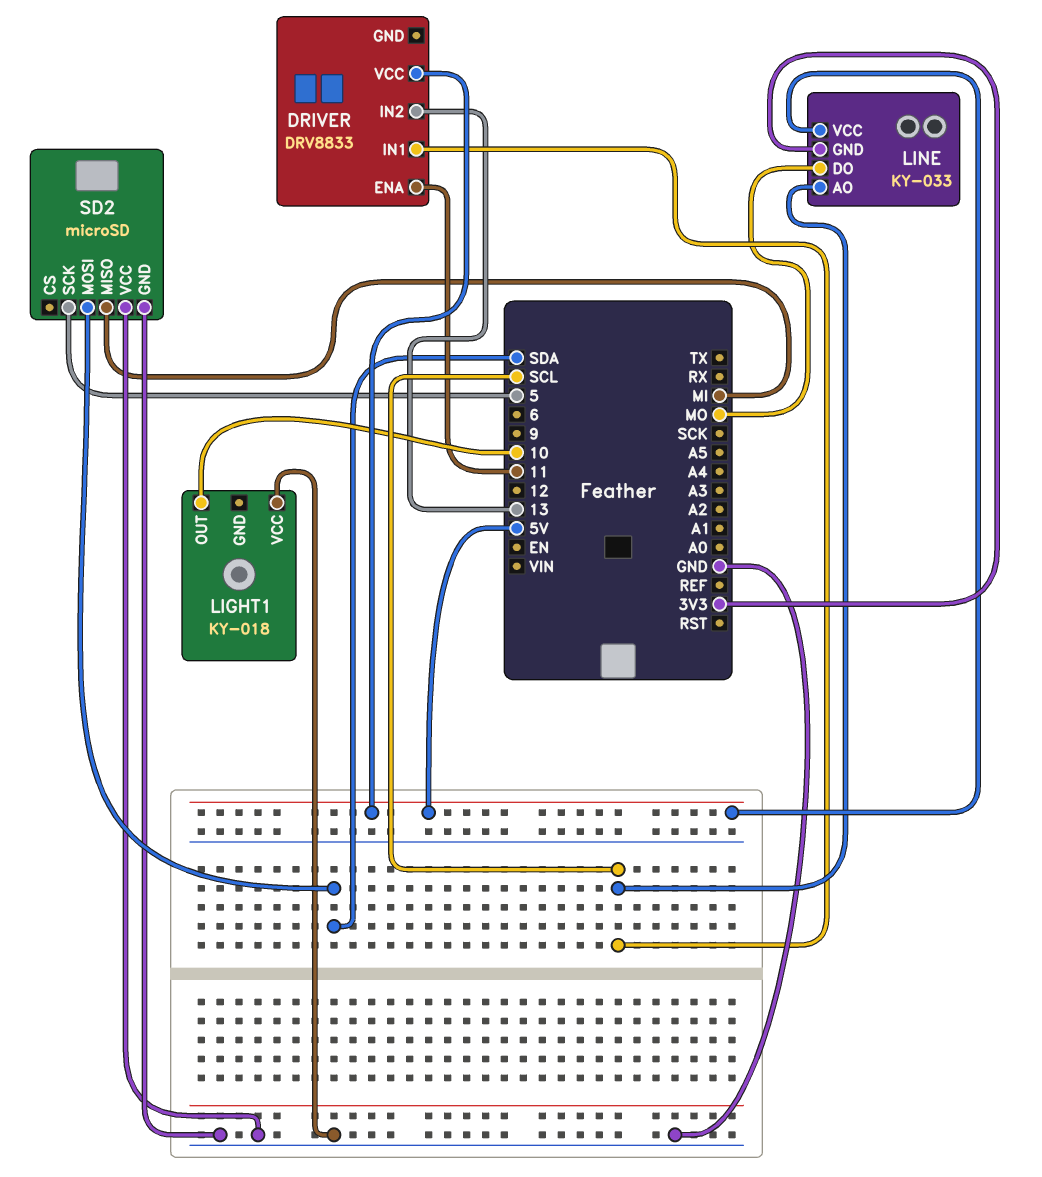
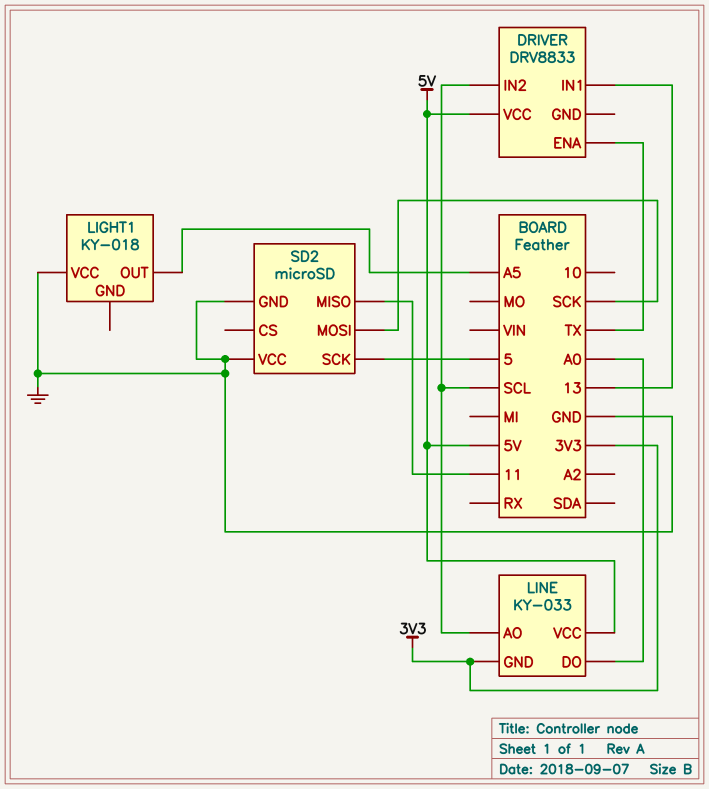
DRIVER pin ENA: 11 -> TX
DRIVER pin IN1: SCL -> 13
DRIVER pin IN2: 13 -> SCL
LIGHT1 pin OUT: 10 -> A5
LINE pin DO: MO -> A0
SD2 pin MISO: MI -> 11
SD2 pin MOSI: SDA -> SCK

